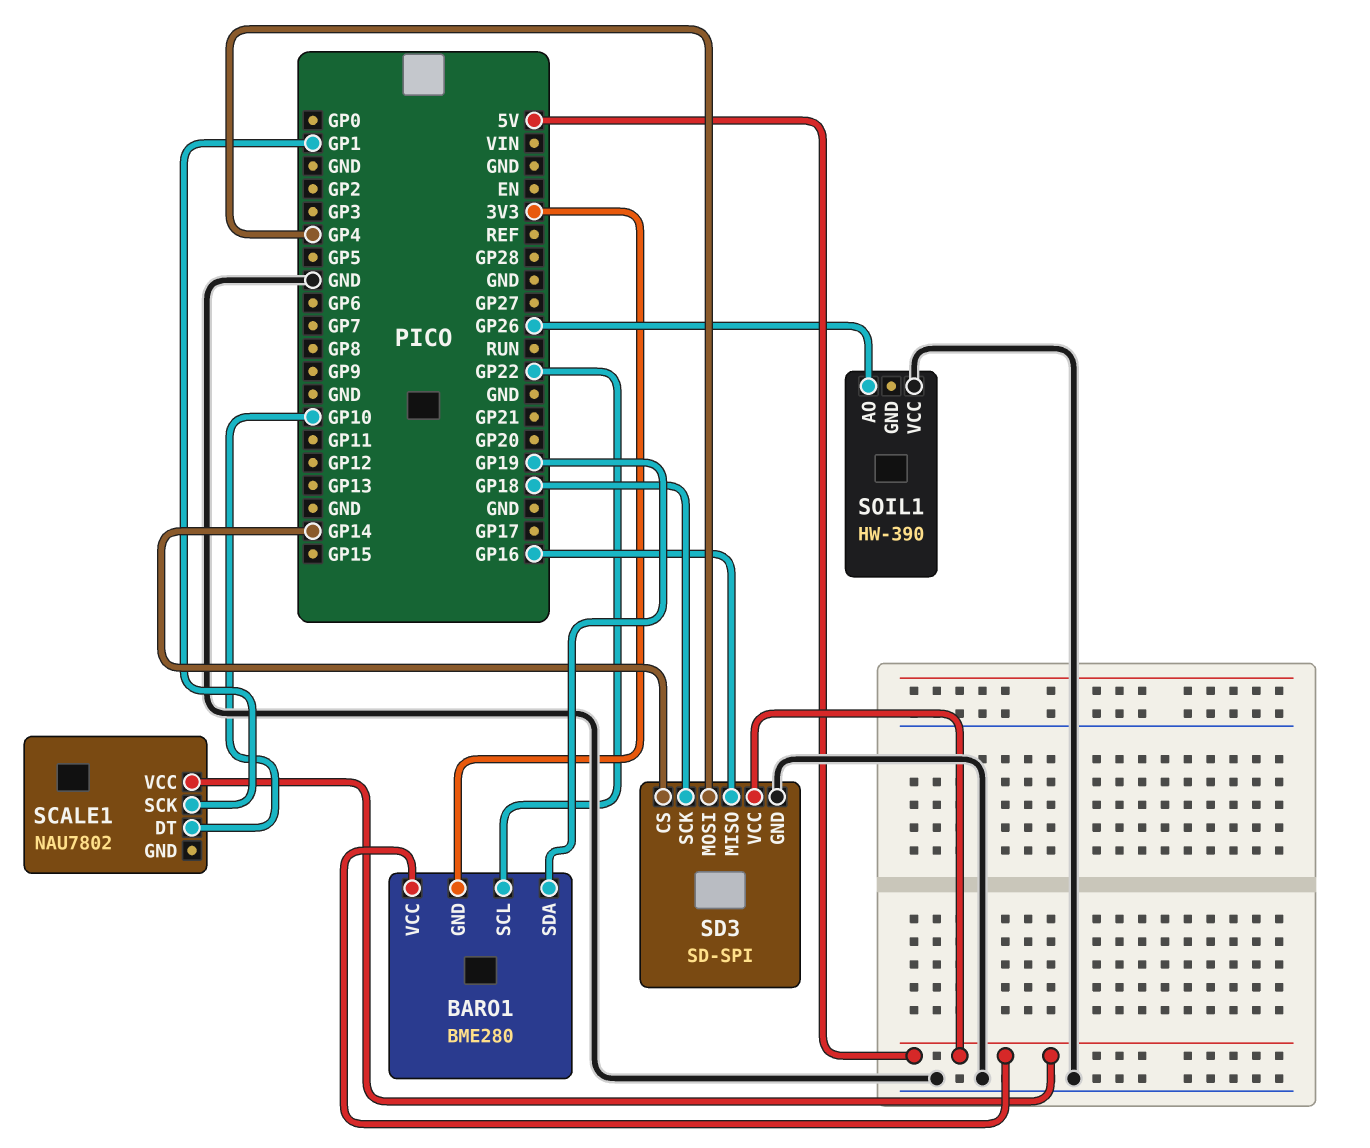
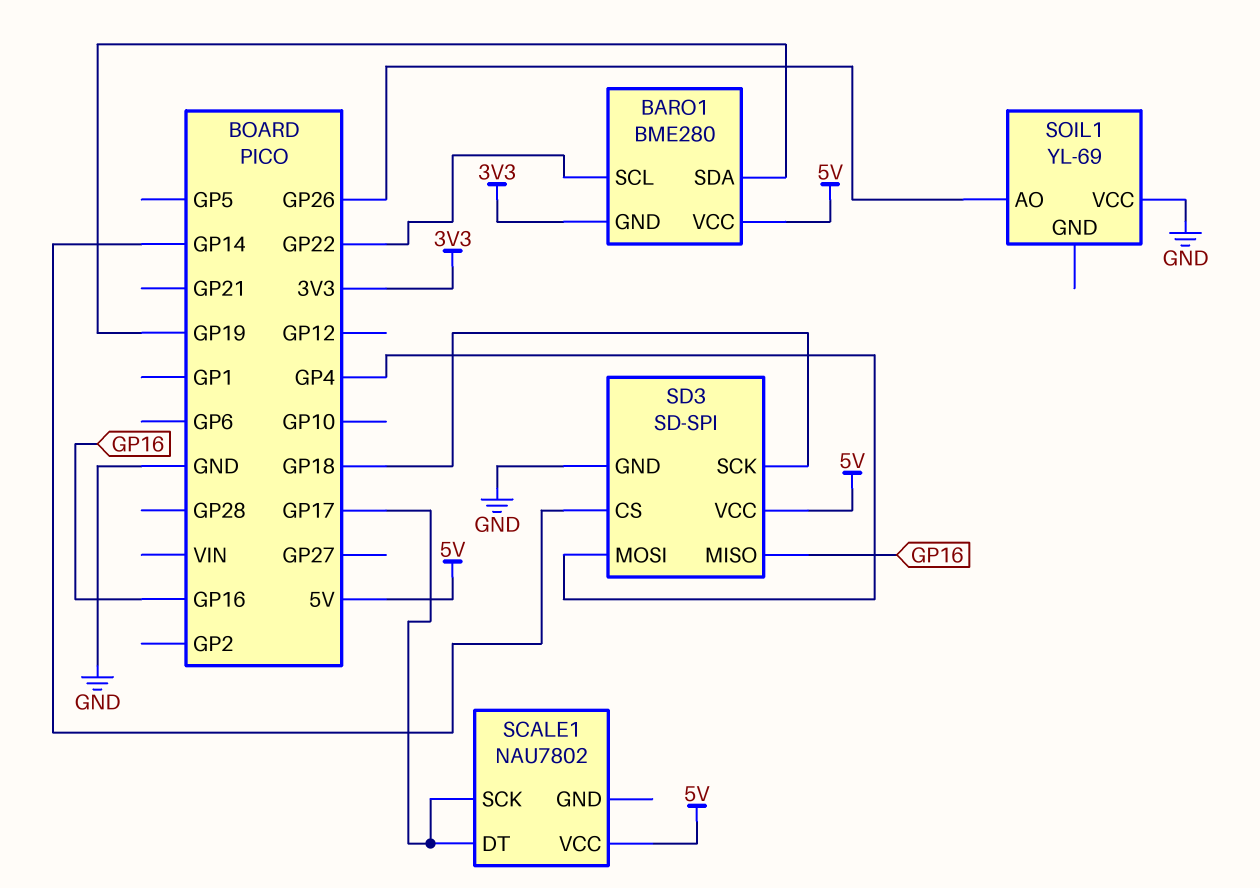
SCALE1 pin DT: GP10 -> GP17
SCALE1 pin SCK: GP1 -> GP17
SOIL1: HW-390 -> YL-69

